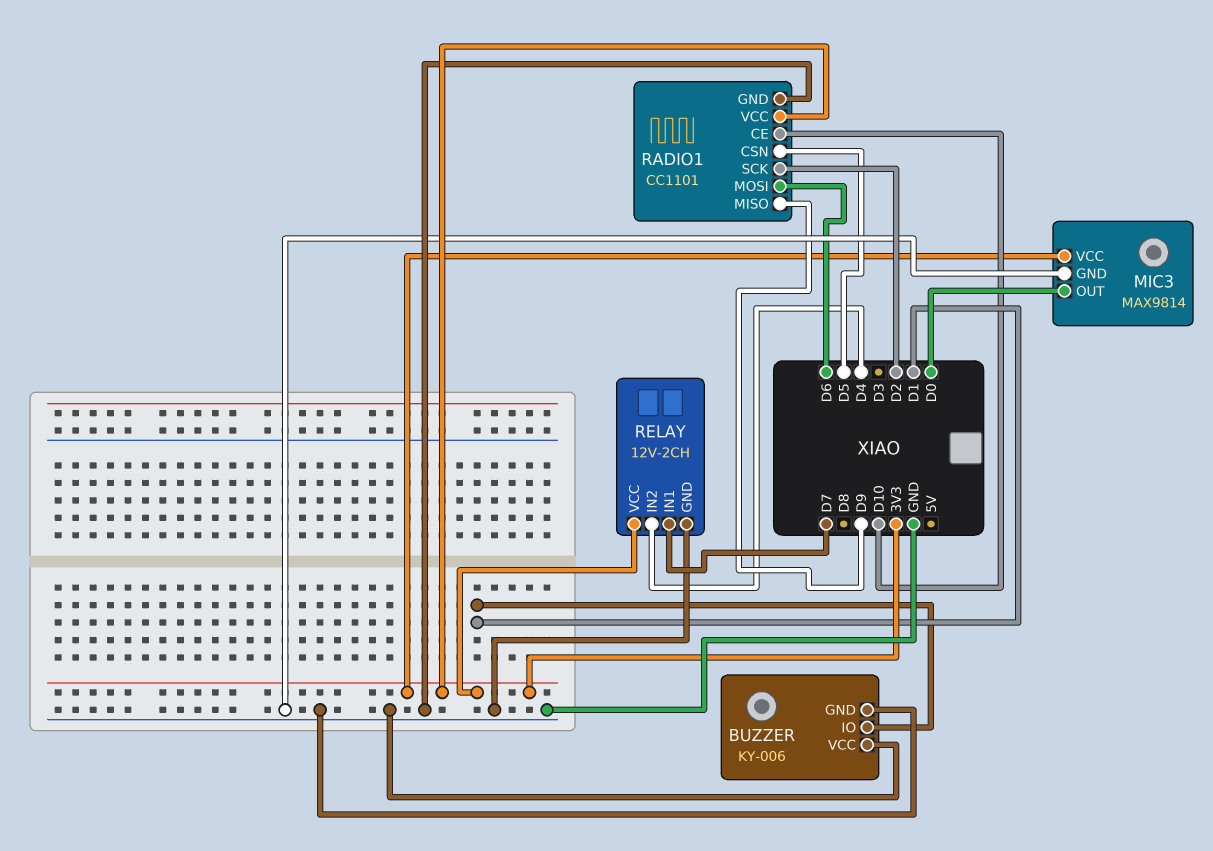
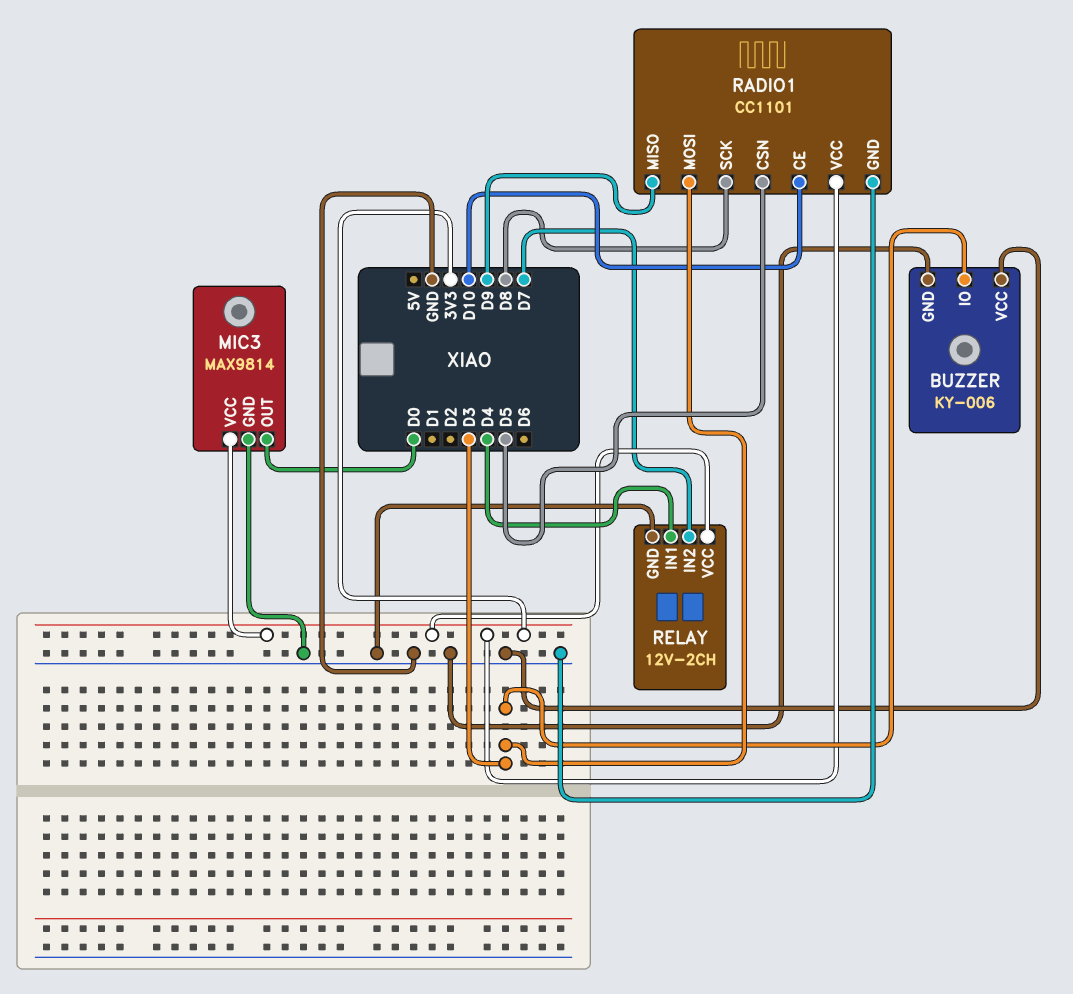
BUZZER pin IO: D1 -> D3
RADIO1 pin MOSI: D6 -> D3
RADIO1 pin SCK: D2 -> D8
RELAY pin IN1: D7 -> D4
RELAY pin IN2: D4 -> D7

